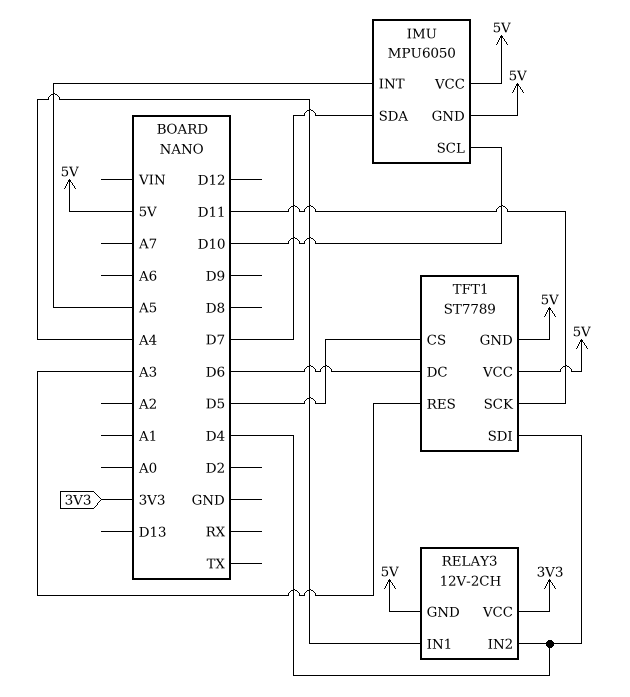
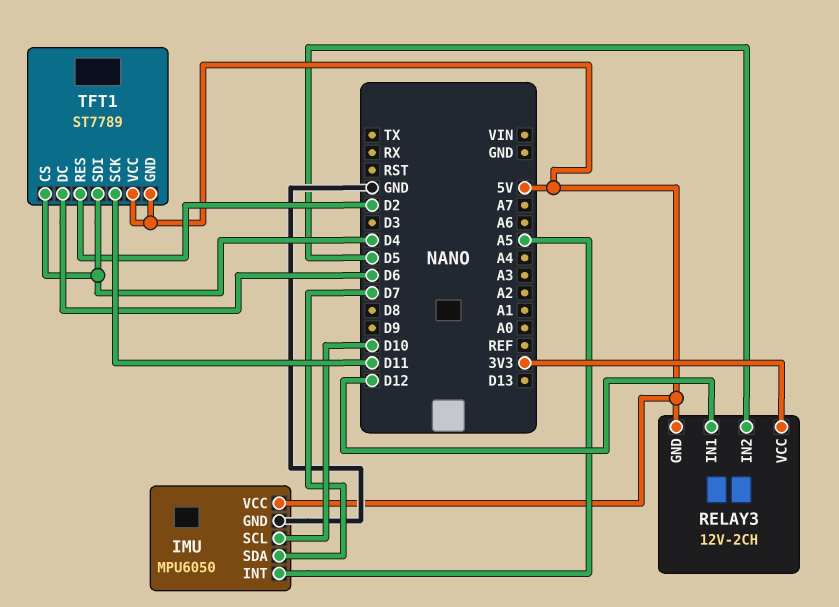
IMU pin GND: 5V -> GND
RELAY3 pin IN1: A4 -> D12
RELAY3 pin IN2: D4 -> D5
TFT1 pin CS: D5 -> D4
TFT1 pin RES: A3 -> D2

